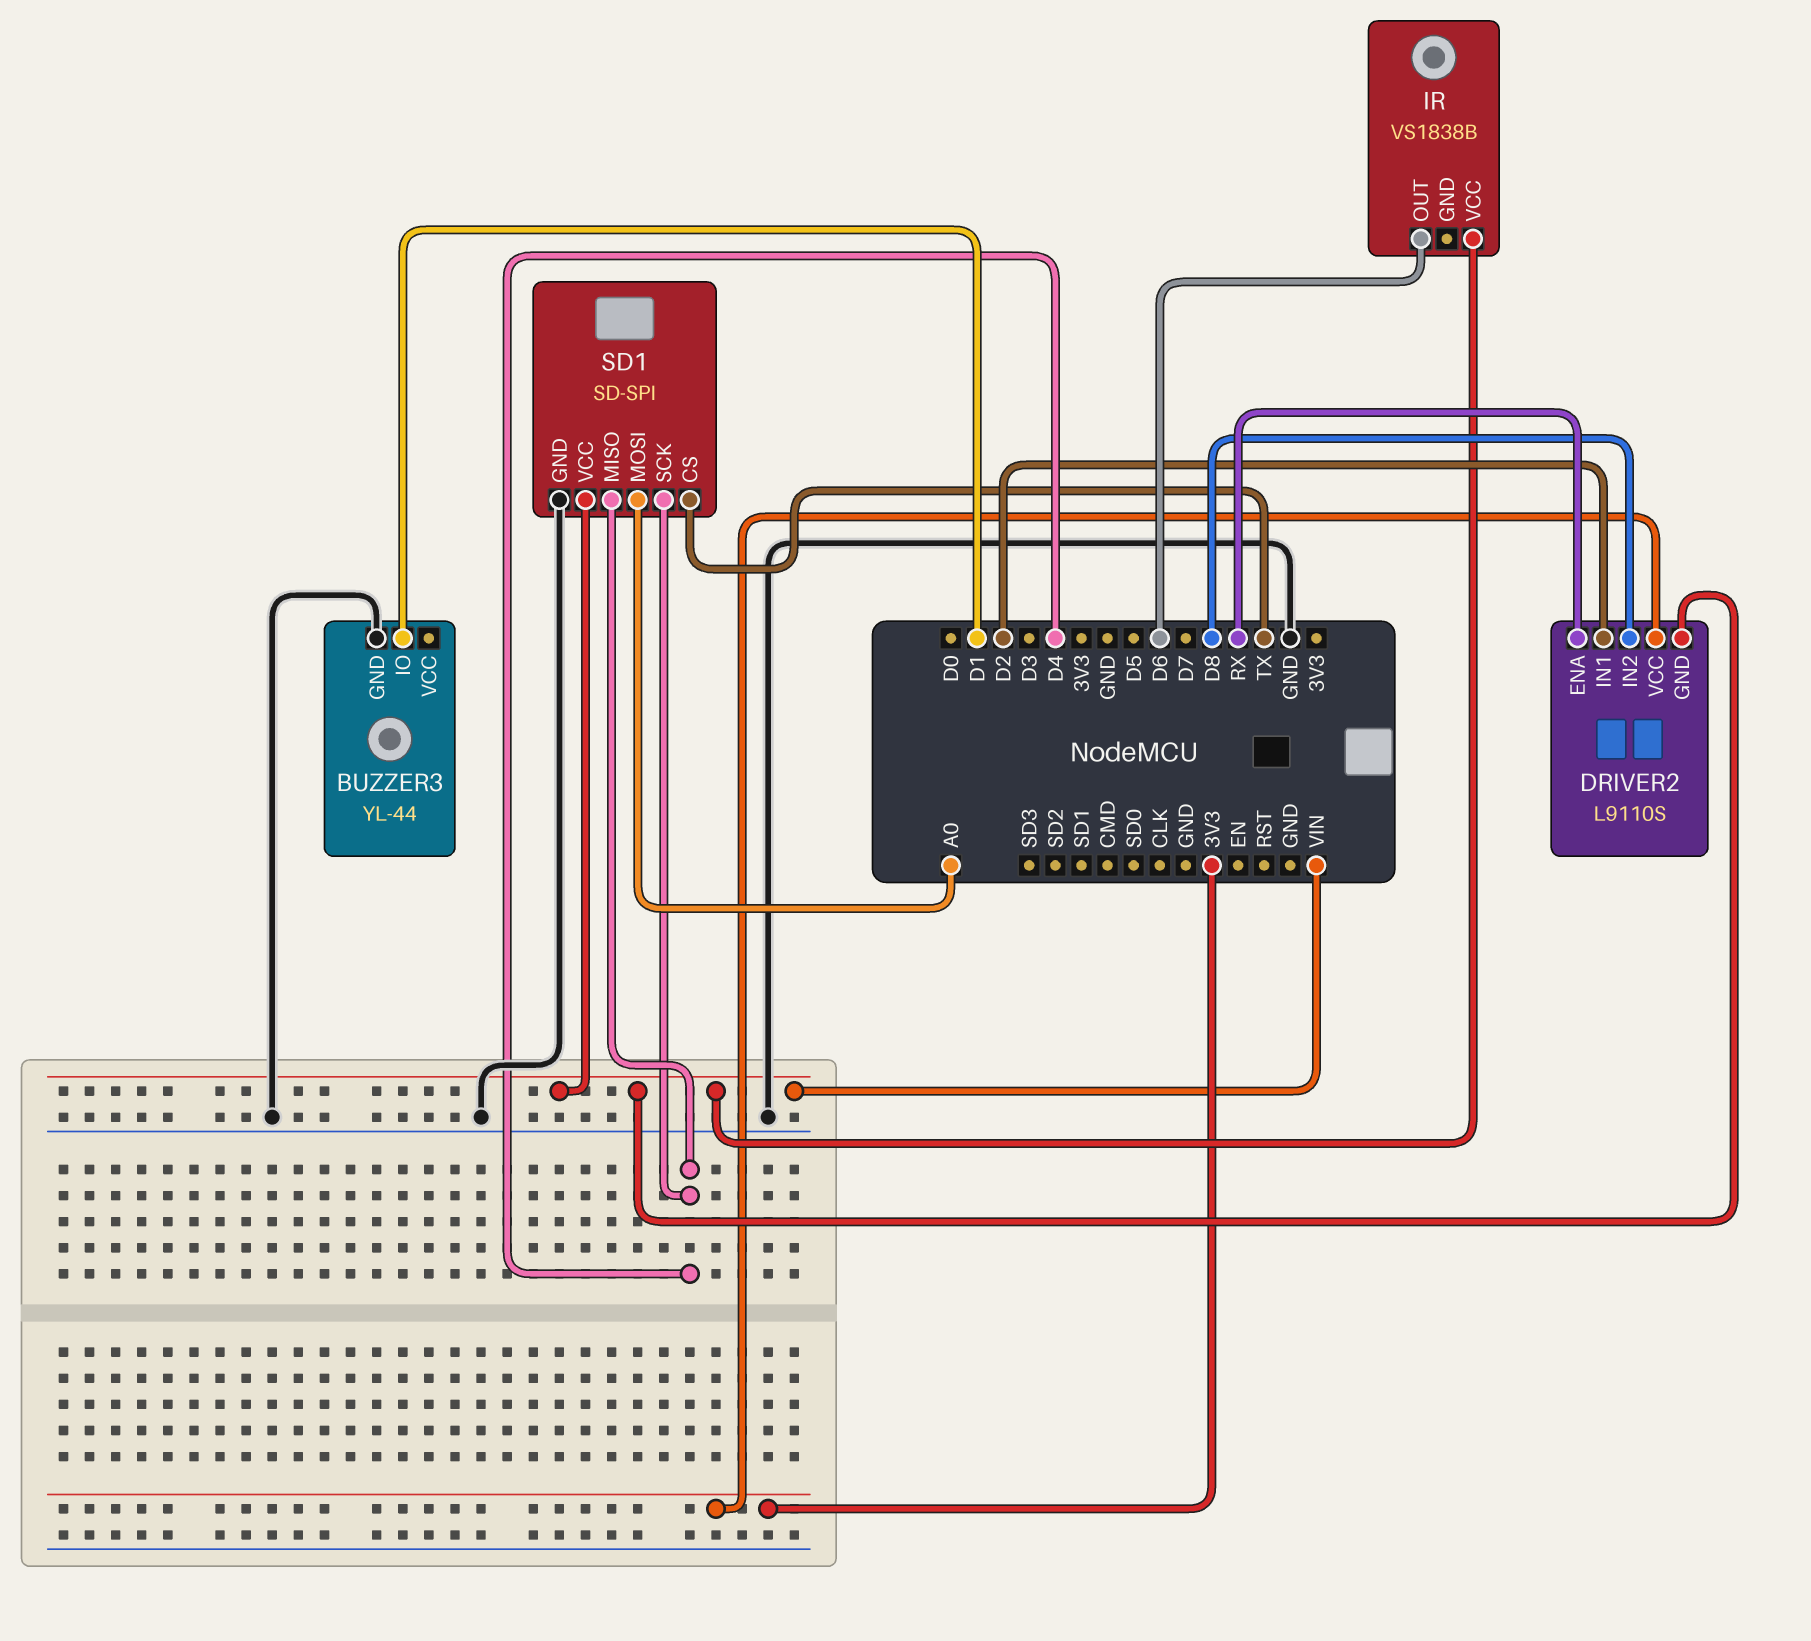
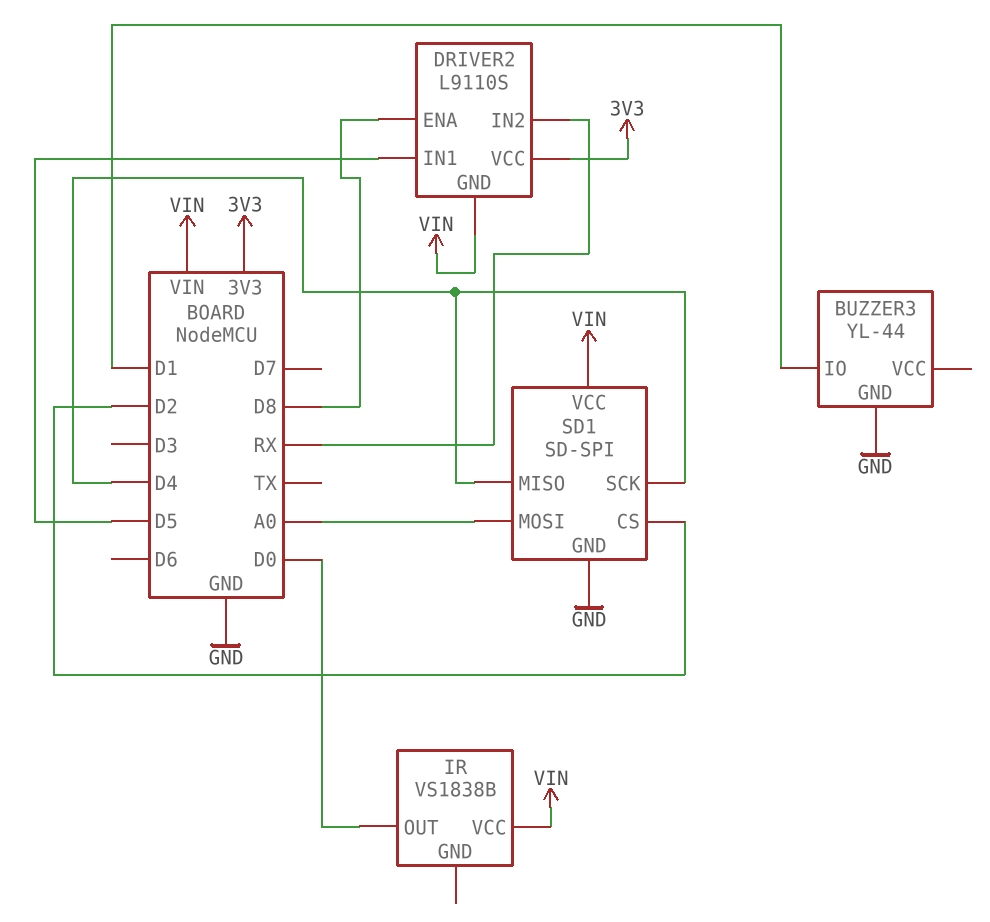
DRIVER2 pin ENA: RX -> D8
DRIVER2 pin IN1: D2 -> D5
DRIVER2 pin IN2: D8 -> RX
IR pin OUT: D6 -> D0
SD1 pin CS: TX -> D2

